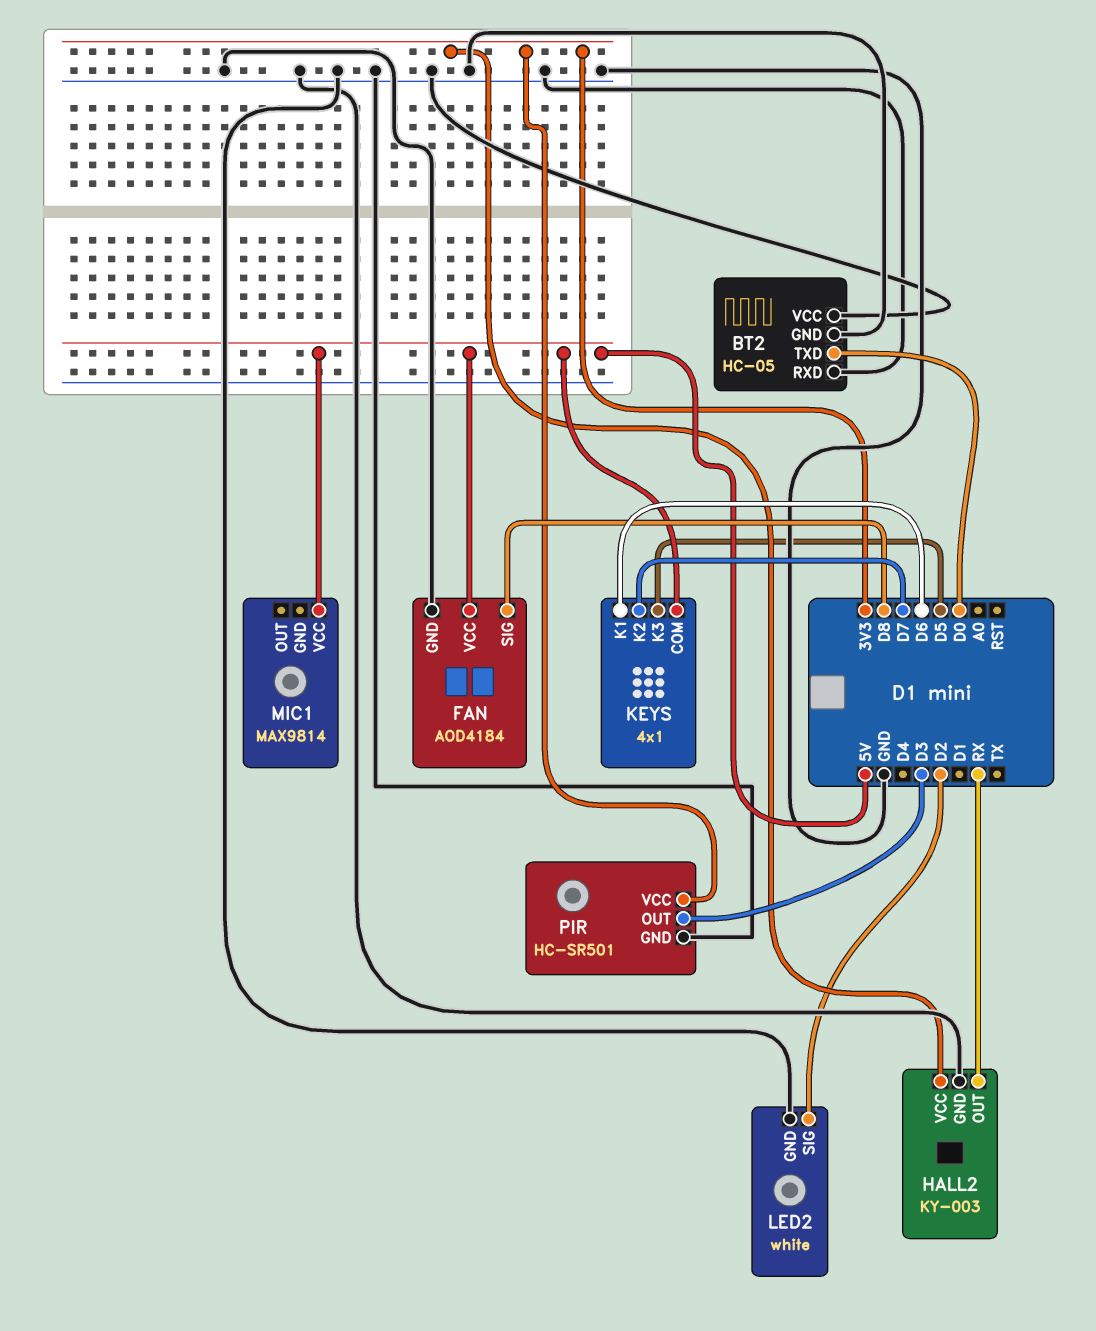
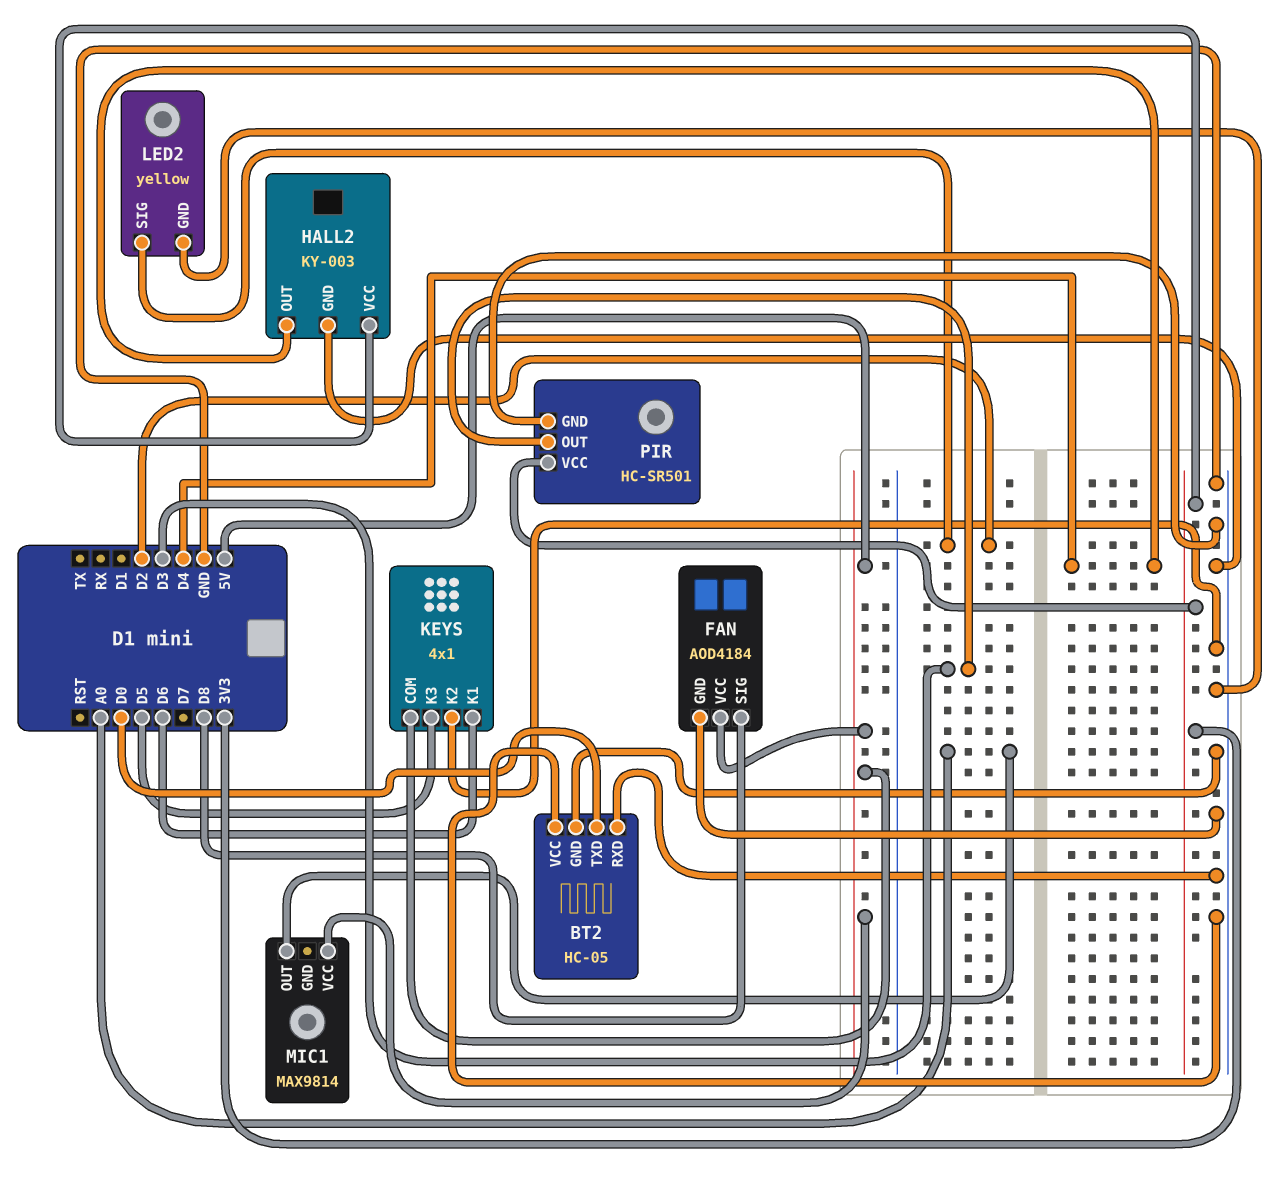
HALL2 pin OUT: RX -> D4
KEYS pin K2: D7 -> GND
LED2: white -> yellow
MIC1 pin OUT: none -> A0

